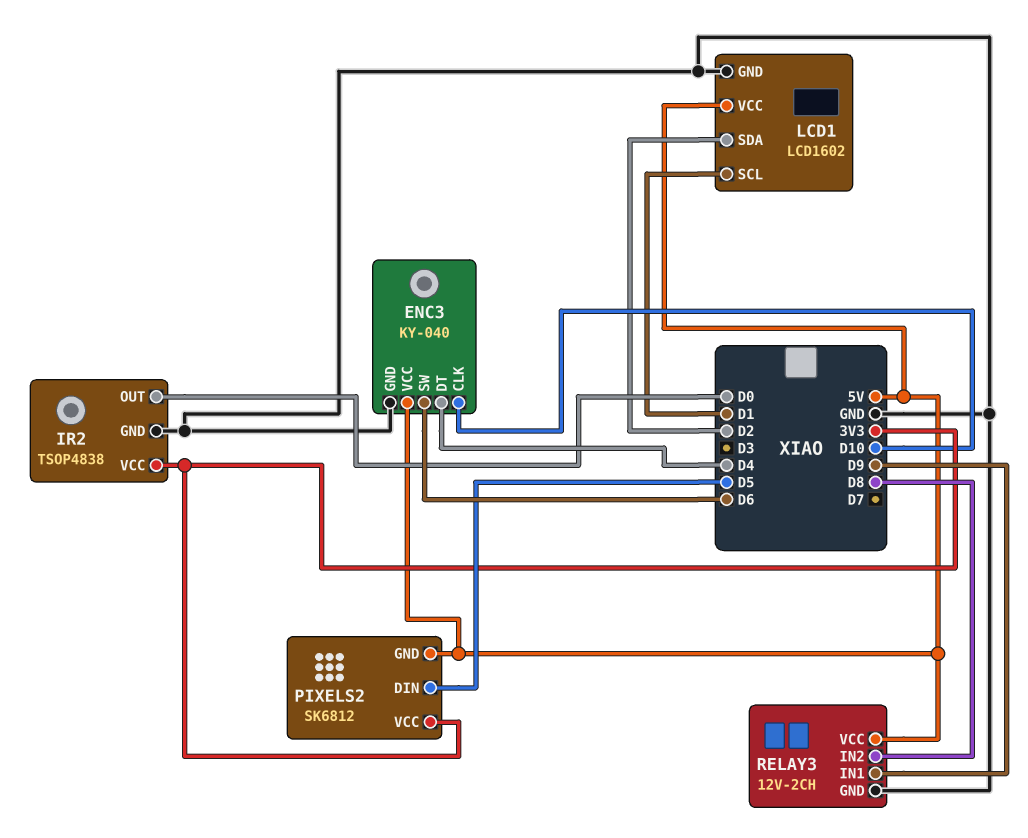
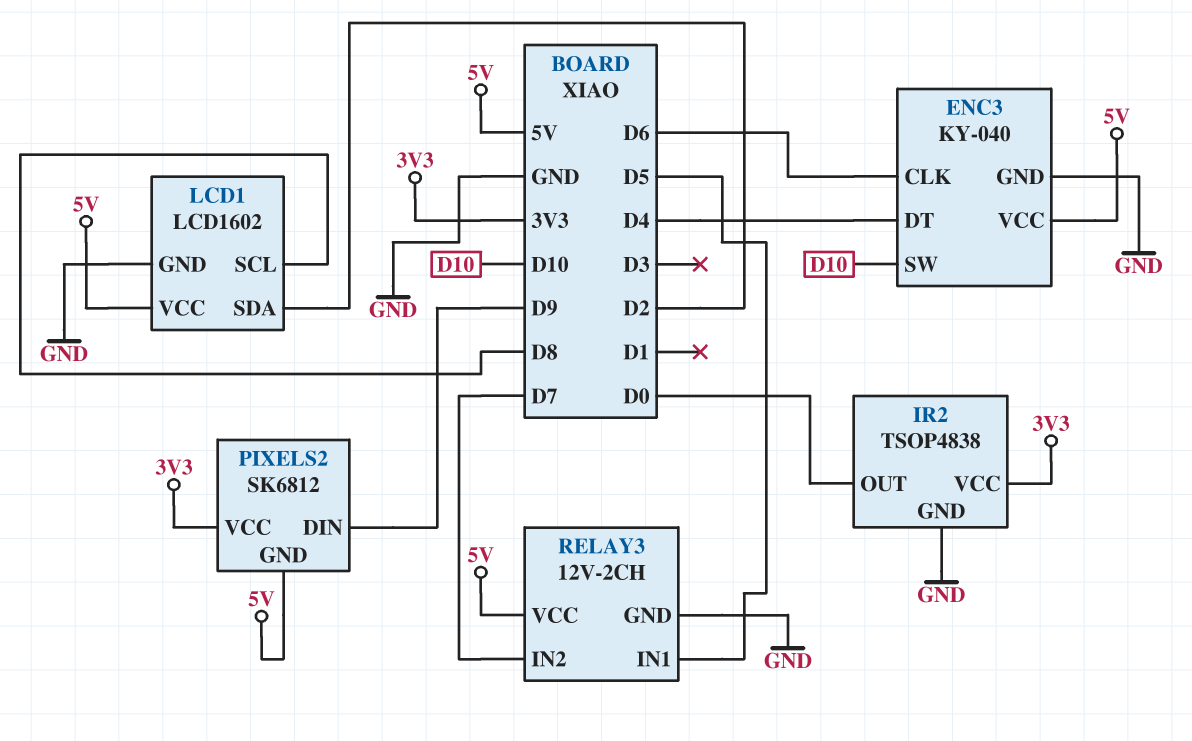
ENC3 pin CLK: D10 -> D6
ENC3 pin SW: D6 -> D10
LCD1 pin SCL: D1 -> D8
PIXELS2 pin DIN: D5 -> D9
RELAY3 pin IN1: D9 -> D5
RELAY3 pin IN2: D8 -> D7

